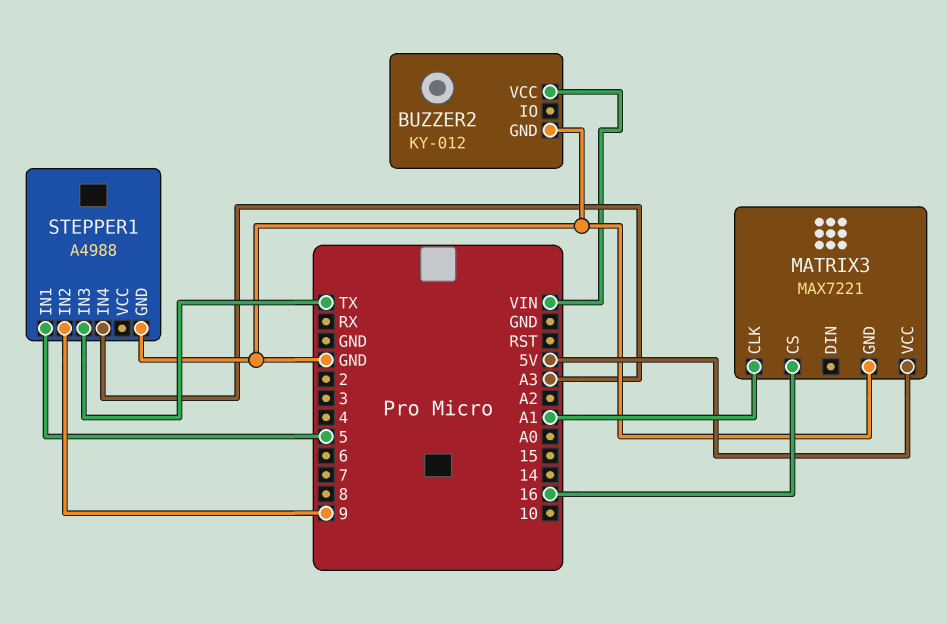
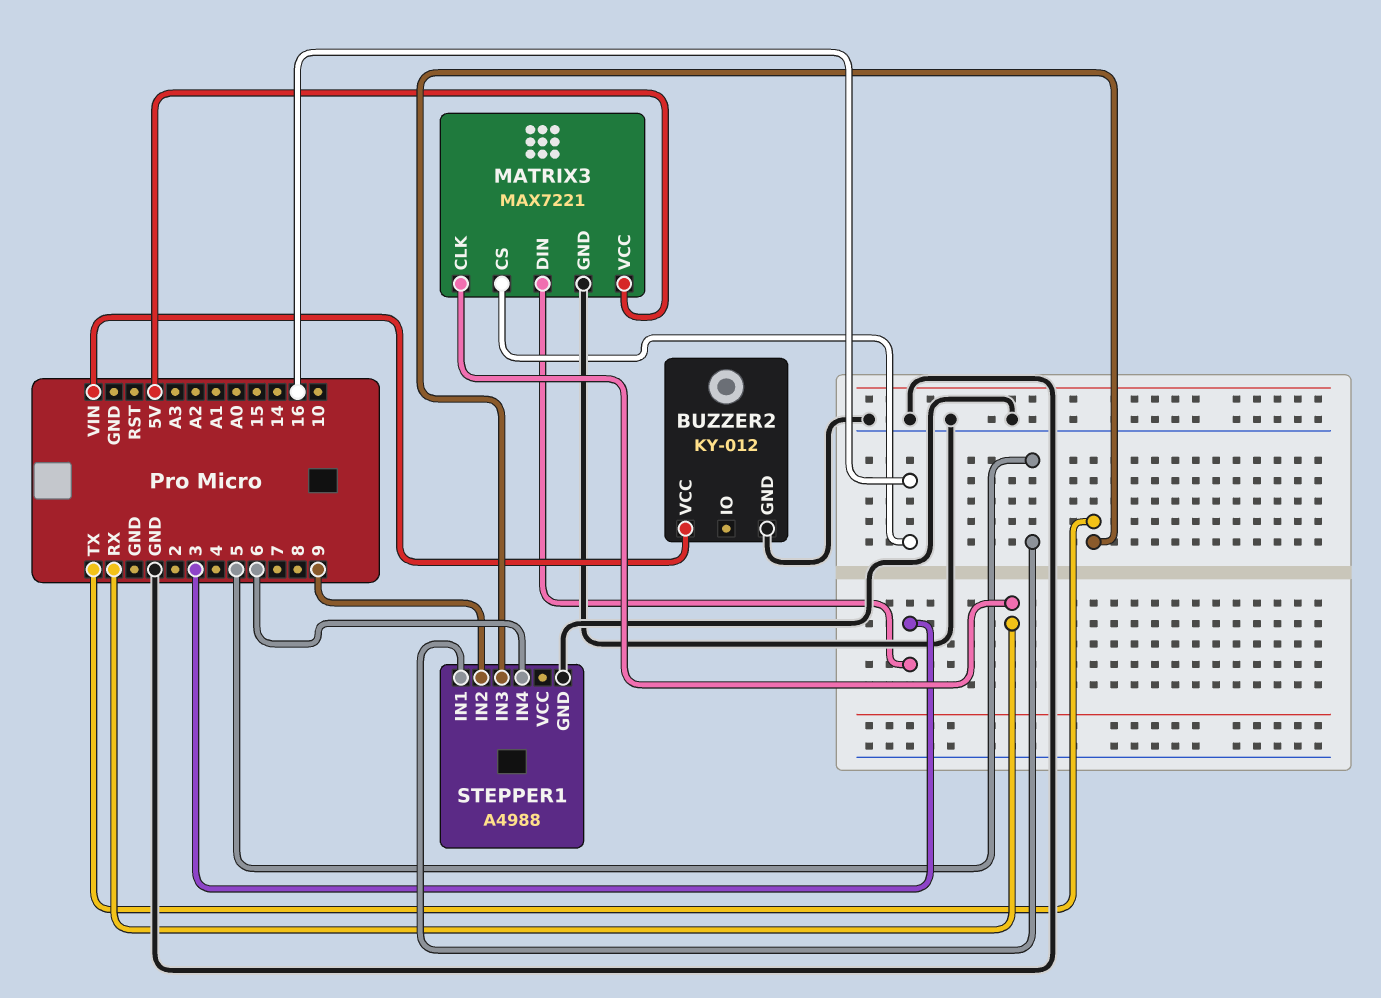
MATRIX3 pin CLK: A1 -> RX
MATRIX3 pin DIN: none -> 3
STEPPER1 pin IN4: A3 -> 6

